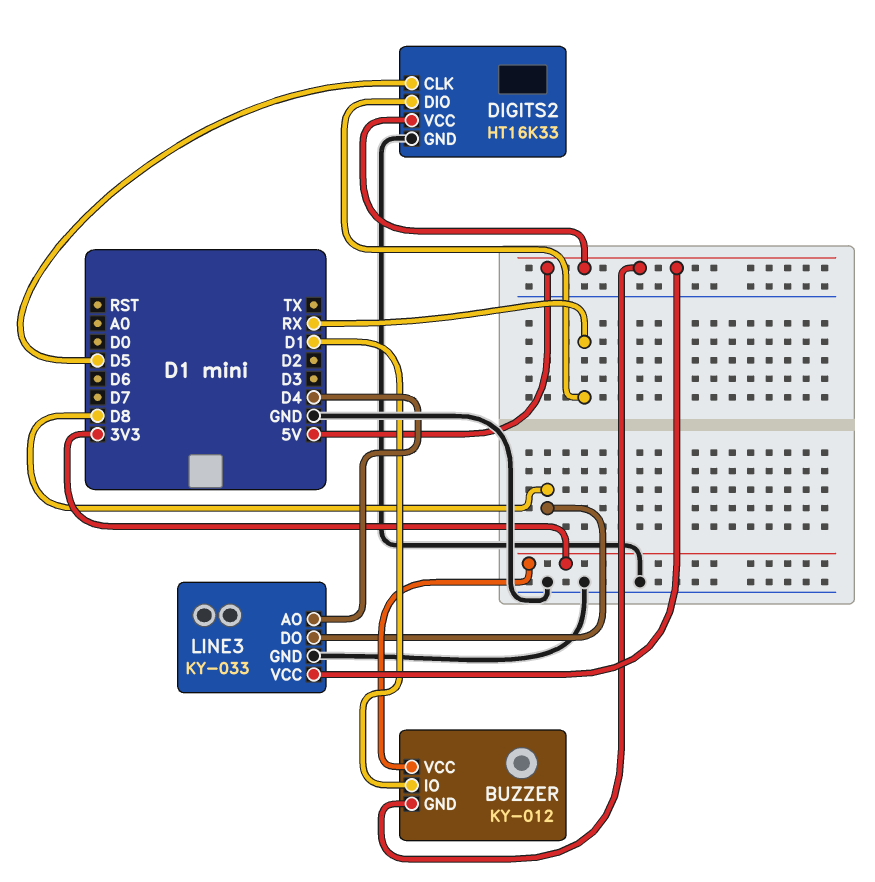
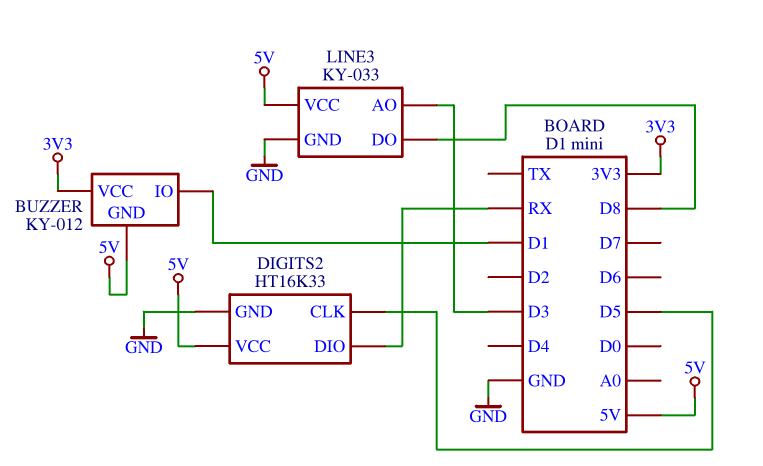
LINE3 pin AO: D4 -> D3

